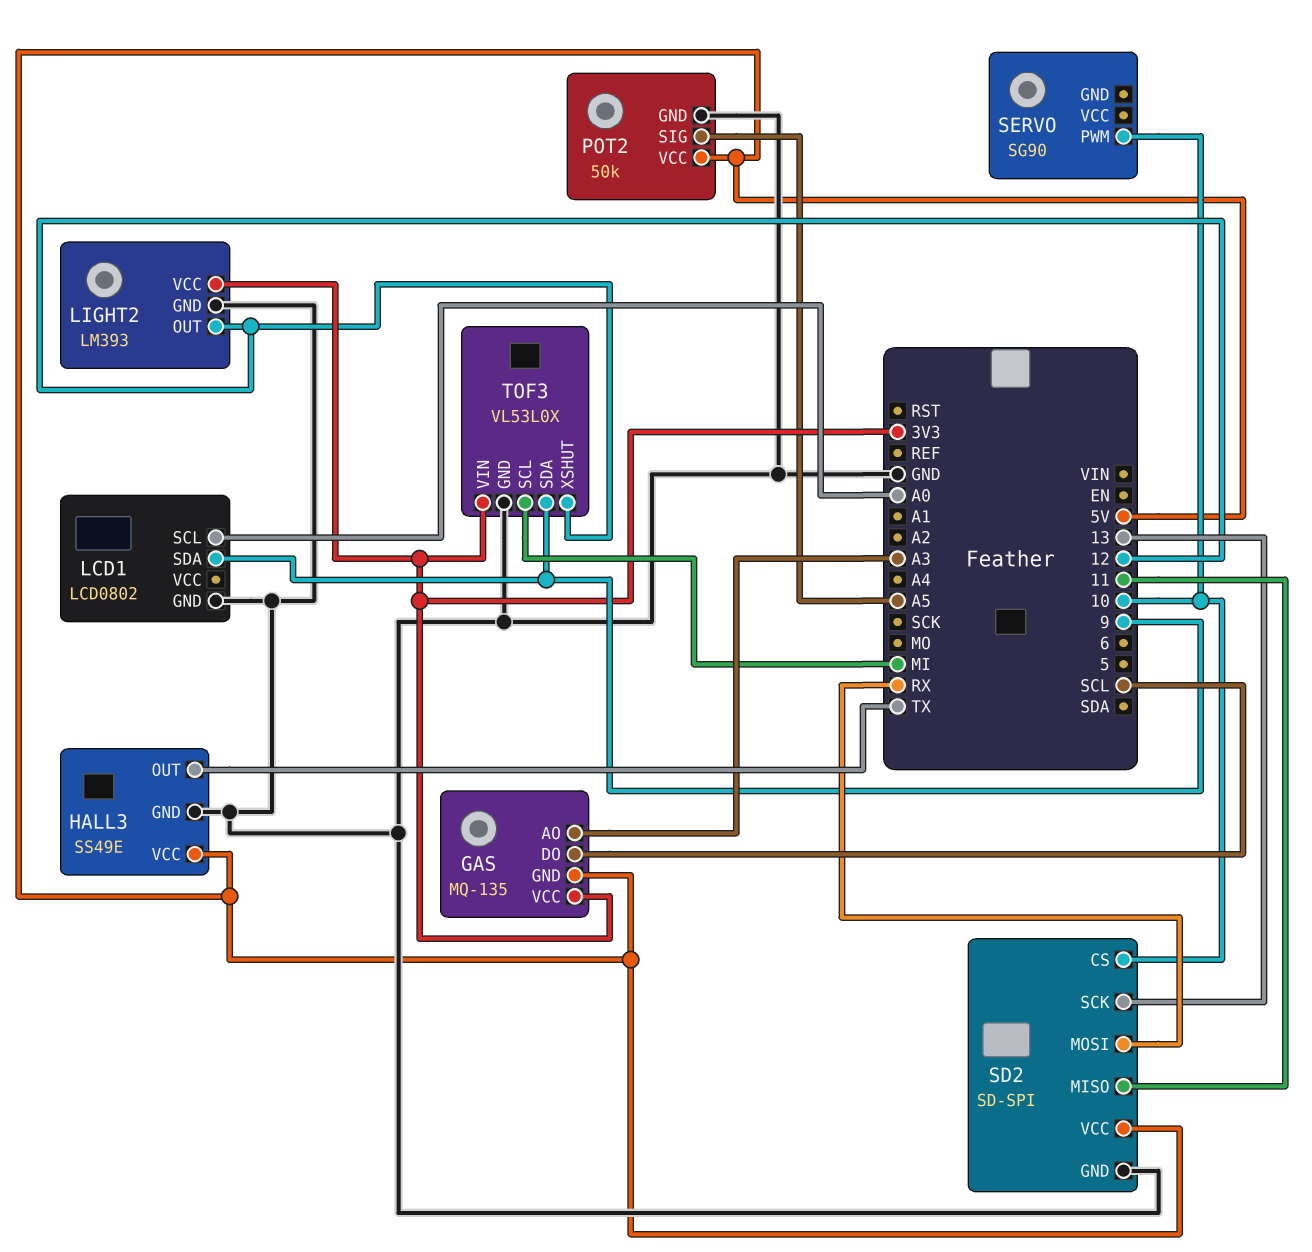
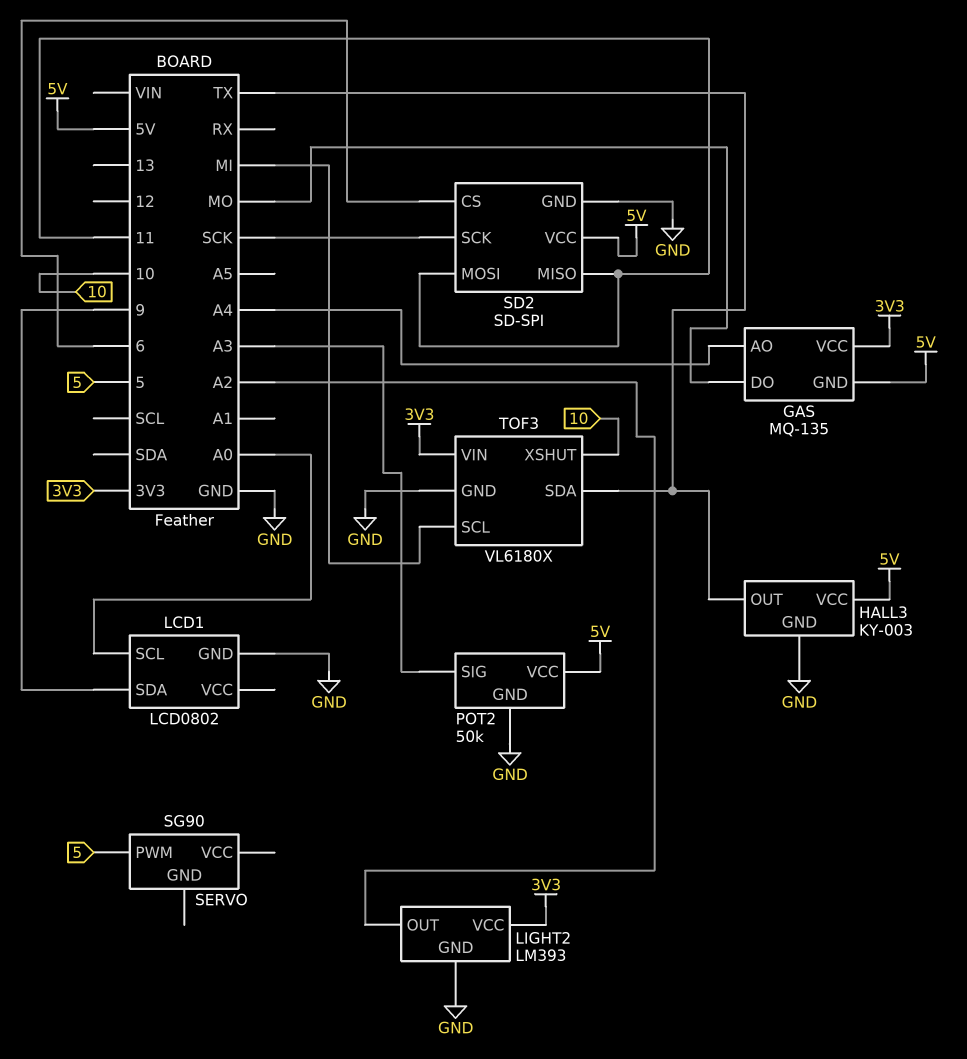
GAS pin AO: A3 -> A4
GAS pin DO: SCL -> MO
HALL3: SS49E -> KY-003
LIGHT2 pin OUT: 12 -> A2
POT2 pin SIG: A5 -> A3
SD2 pin CS: 10 -> 6
SD2 pin MOSI: RX -> 11
SD2 pin SCK: 13 -> SCK
SERVO pin PWM: 10 -> 5
TOF3: VL53L0X -> VL6180X
TOF3 pin SDA: 9 -> TX
TOF3 pin XSHUT: 12 -> 10

